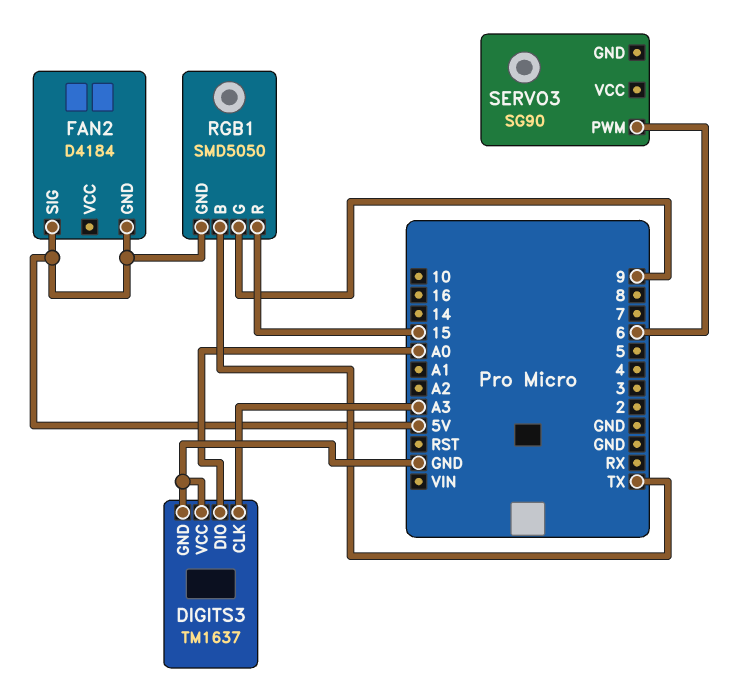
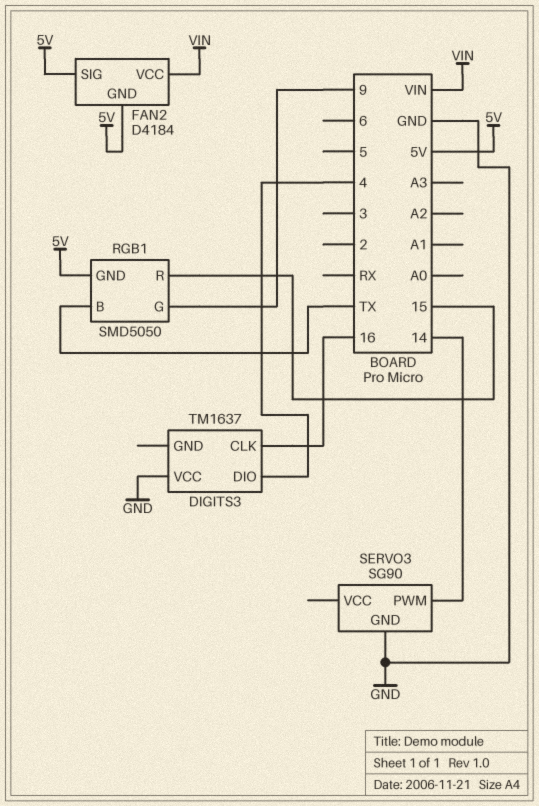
DIGITS3 pin CLK: A3 -> 16
DIGITS3 pin DIO: A0 -> 4
DIGITS3 pin GND: GND -> none
FAN2 pin VCC: none -> VIN
SERVO3 pin GND: none -> GND
SERVO3 pin PWM: 6 -> 14

